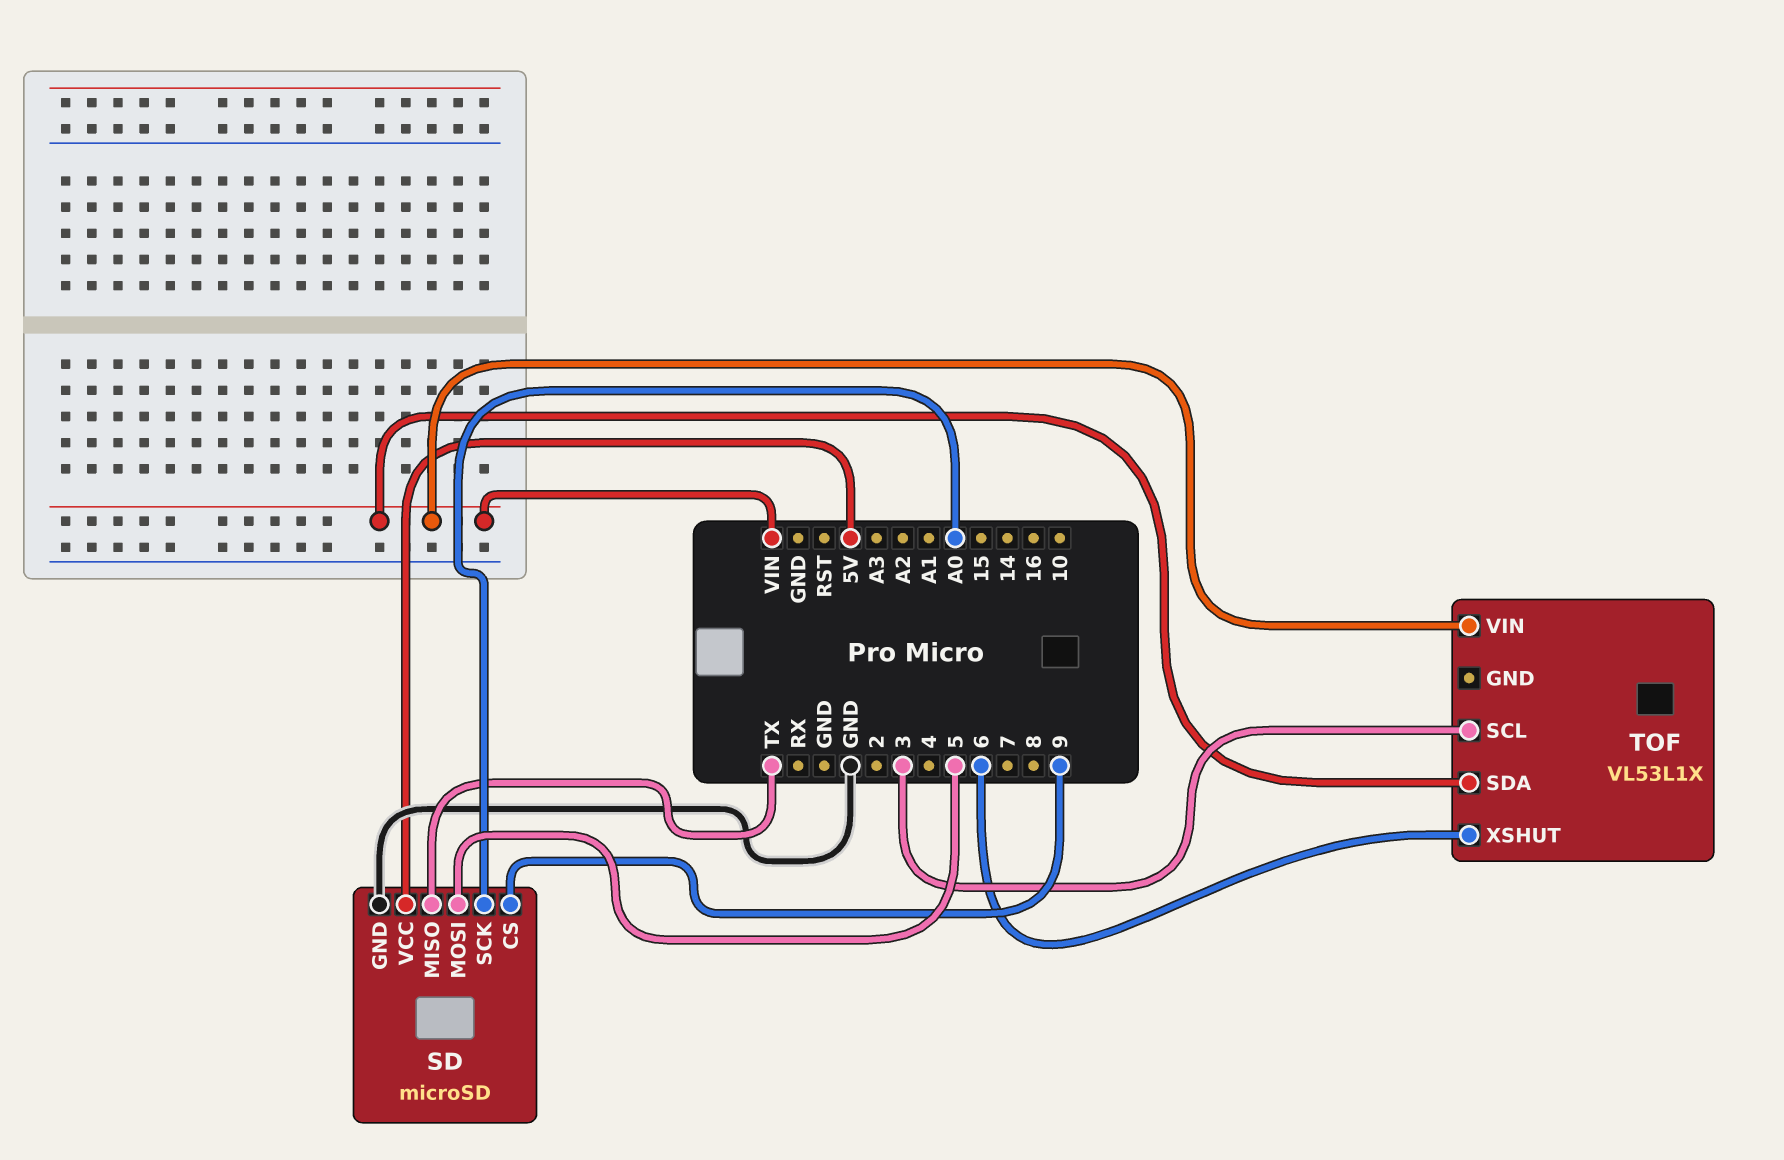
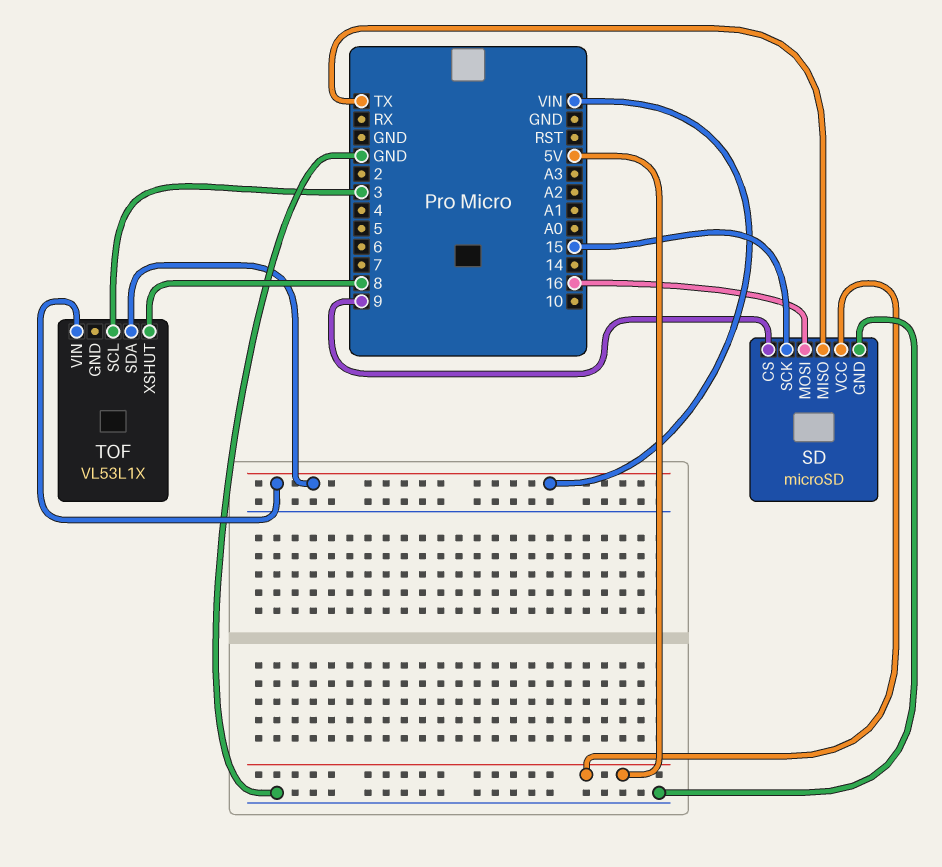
SD pin MOSI: 5 -> 16
SD pin SCK: A0 -> 15
TOF pin XSHUT: 6 -> 8

